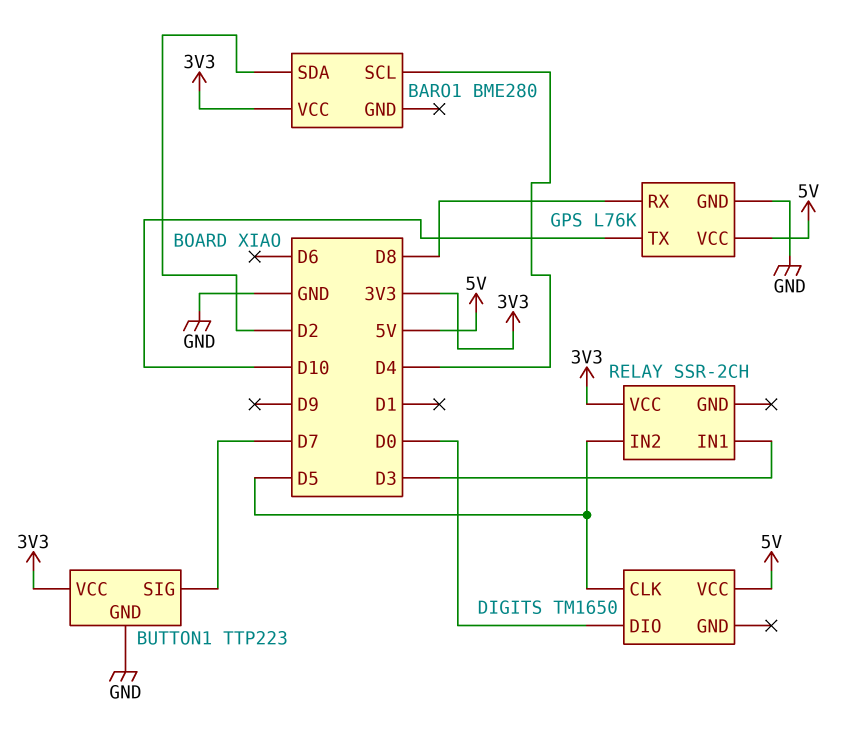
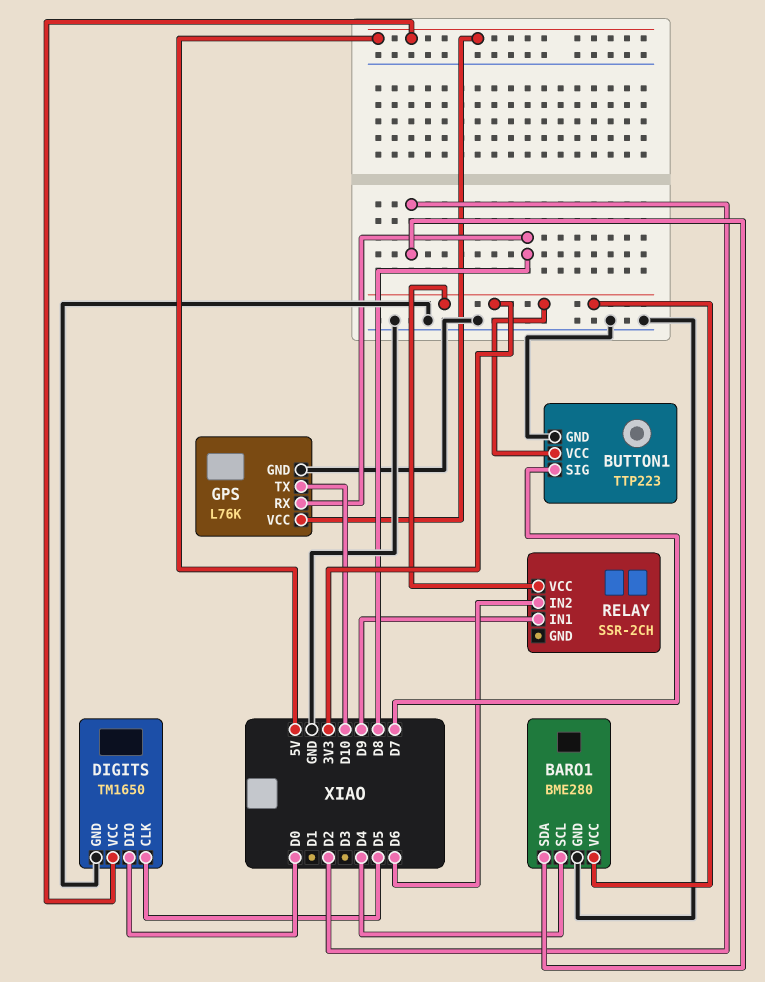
BARO1 pin GND: none -> GND
DIGITS pin GND: none -> GND
RELAY pin IN1: D3 -> D9
RELAY pin IN2: D5 -> D6

